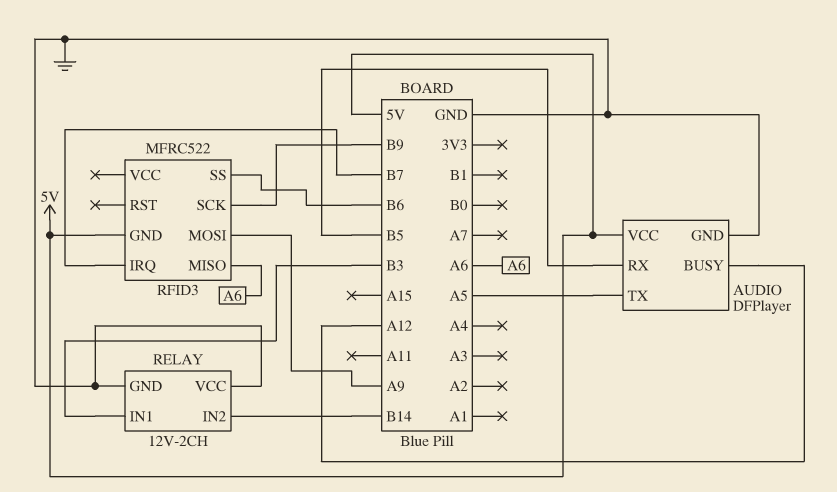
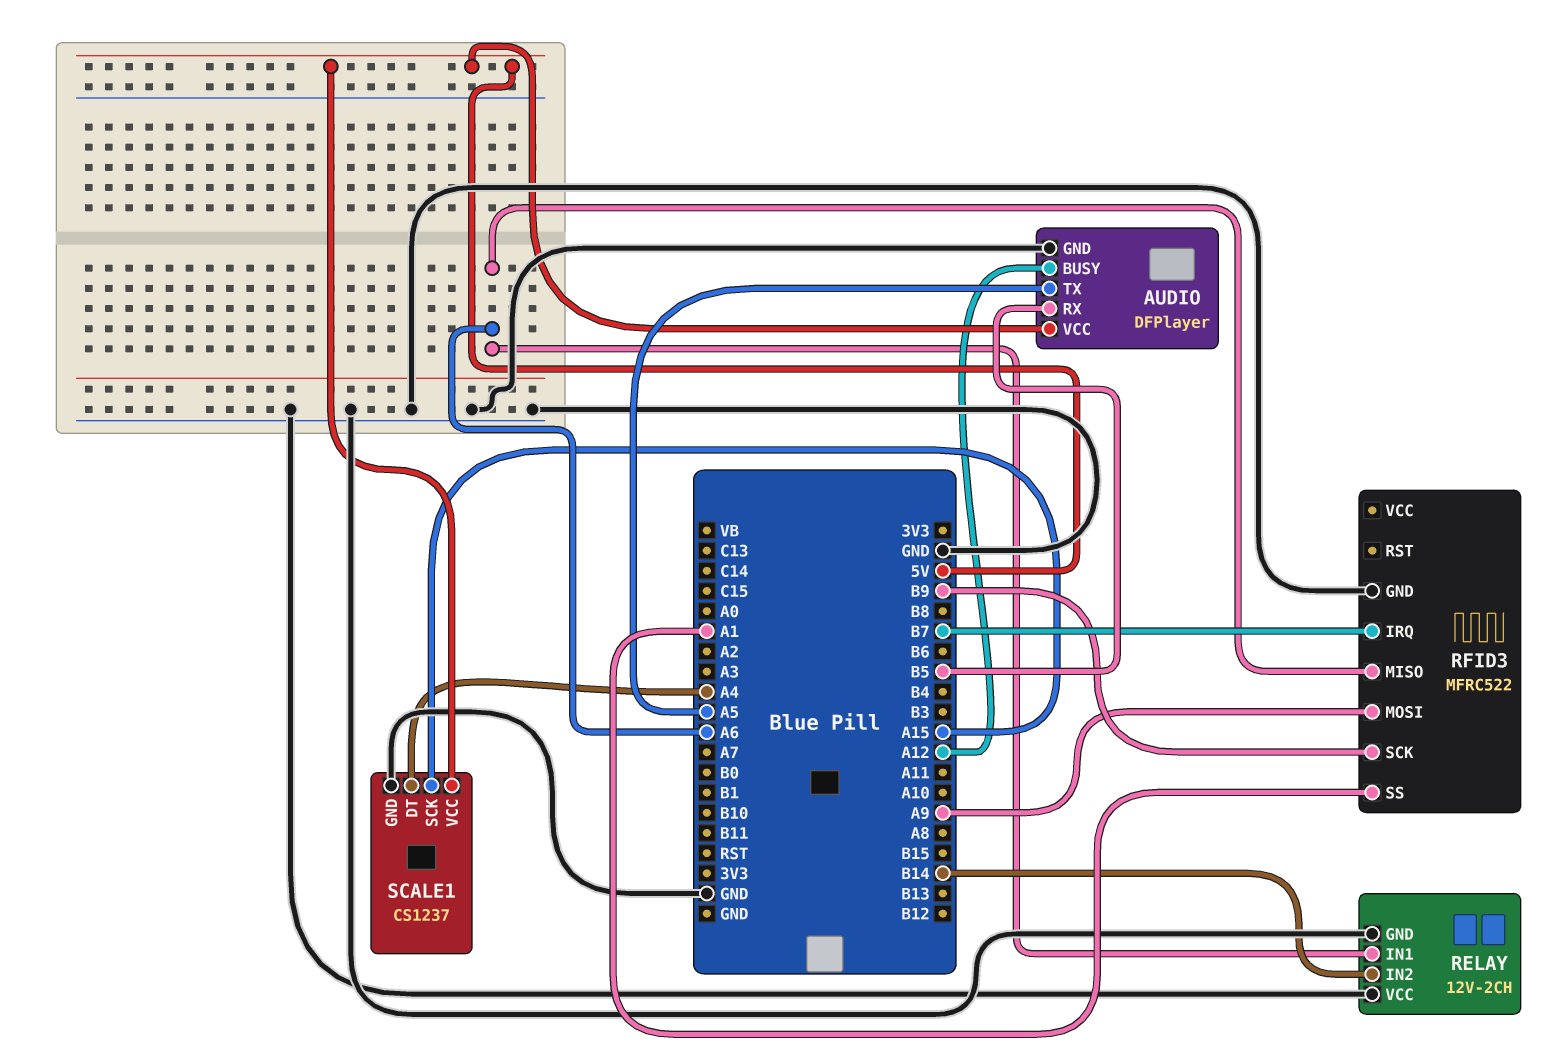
RELAY pin IN1: B3 -> A6
RFID3 pin GND: 5V -> GND
RFID3 pin SS: B6 -> A1
SCALE1: none -> CS1237
SCALE1 pin DT: none -> A4
SCALE1 pin GND: none -> GND
SCALE1 pin SCK: none -> A15
SCALE1 pin VCC: none -> 5V

